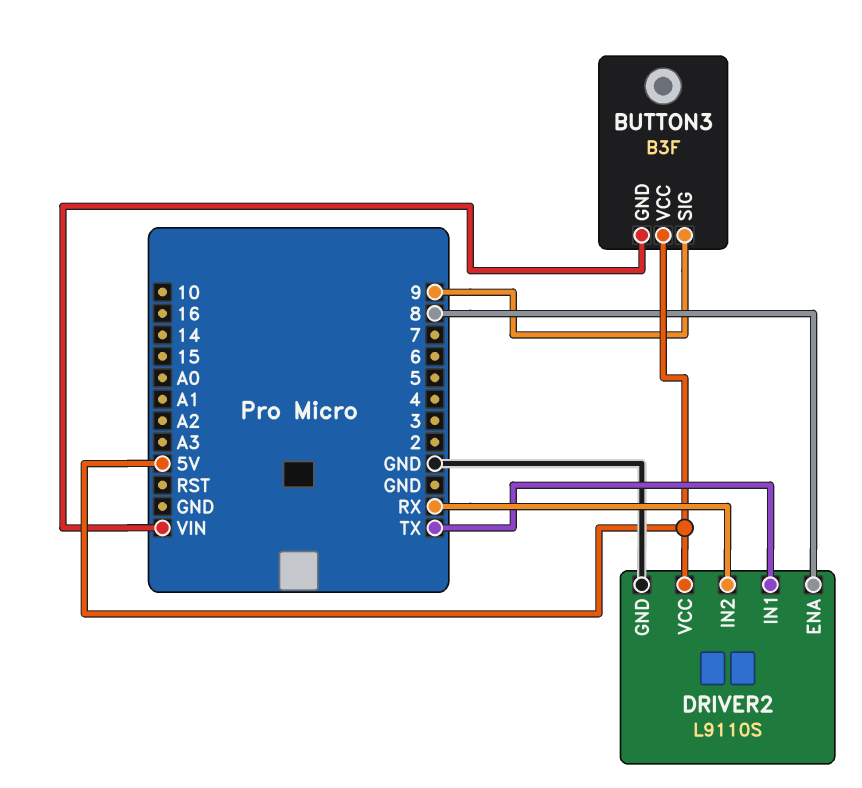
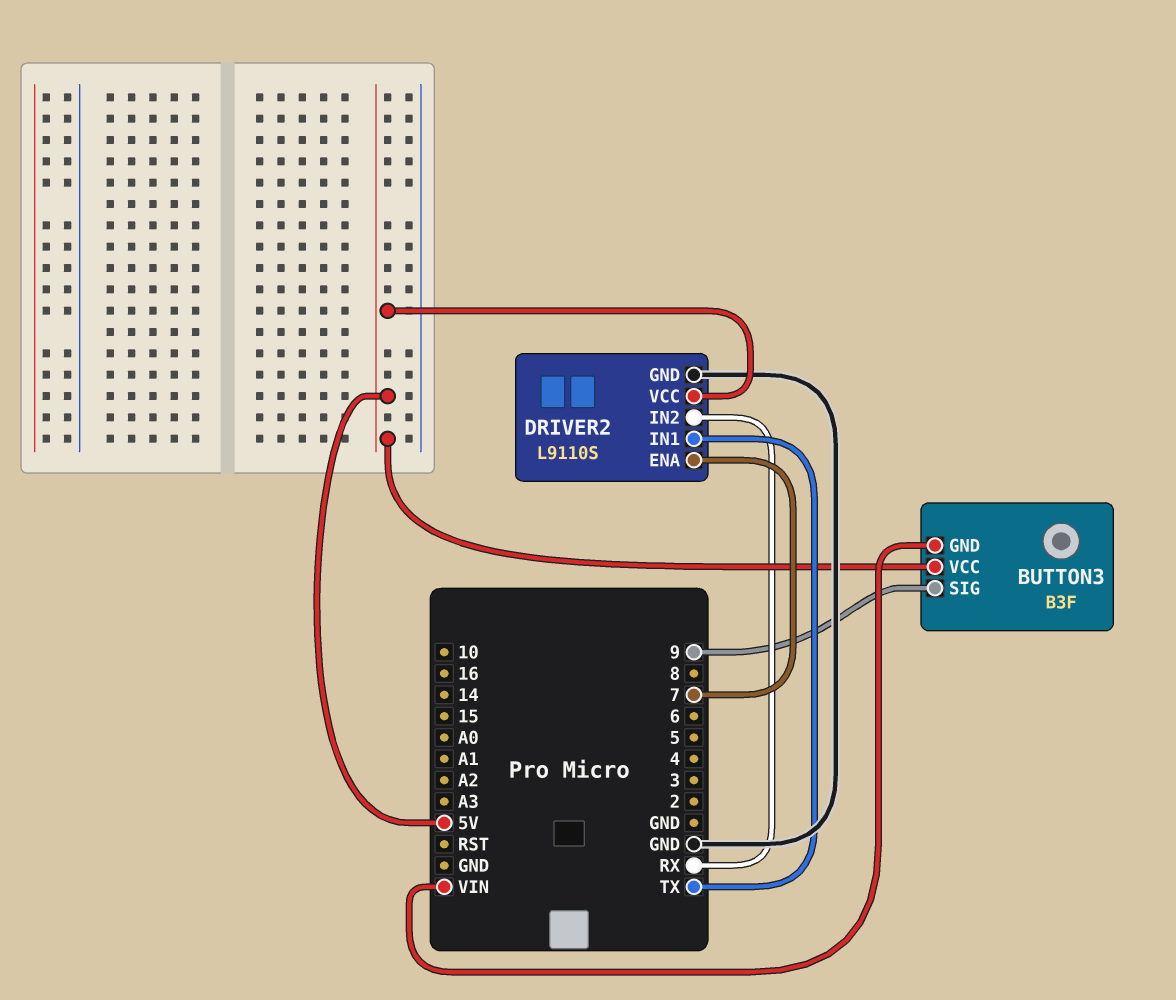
DRIVER2 pin ENA: 8 -> 7

